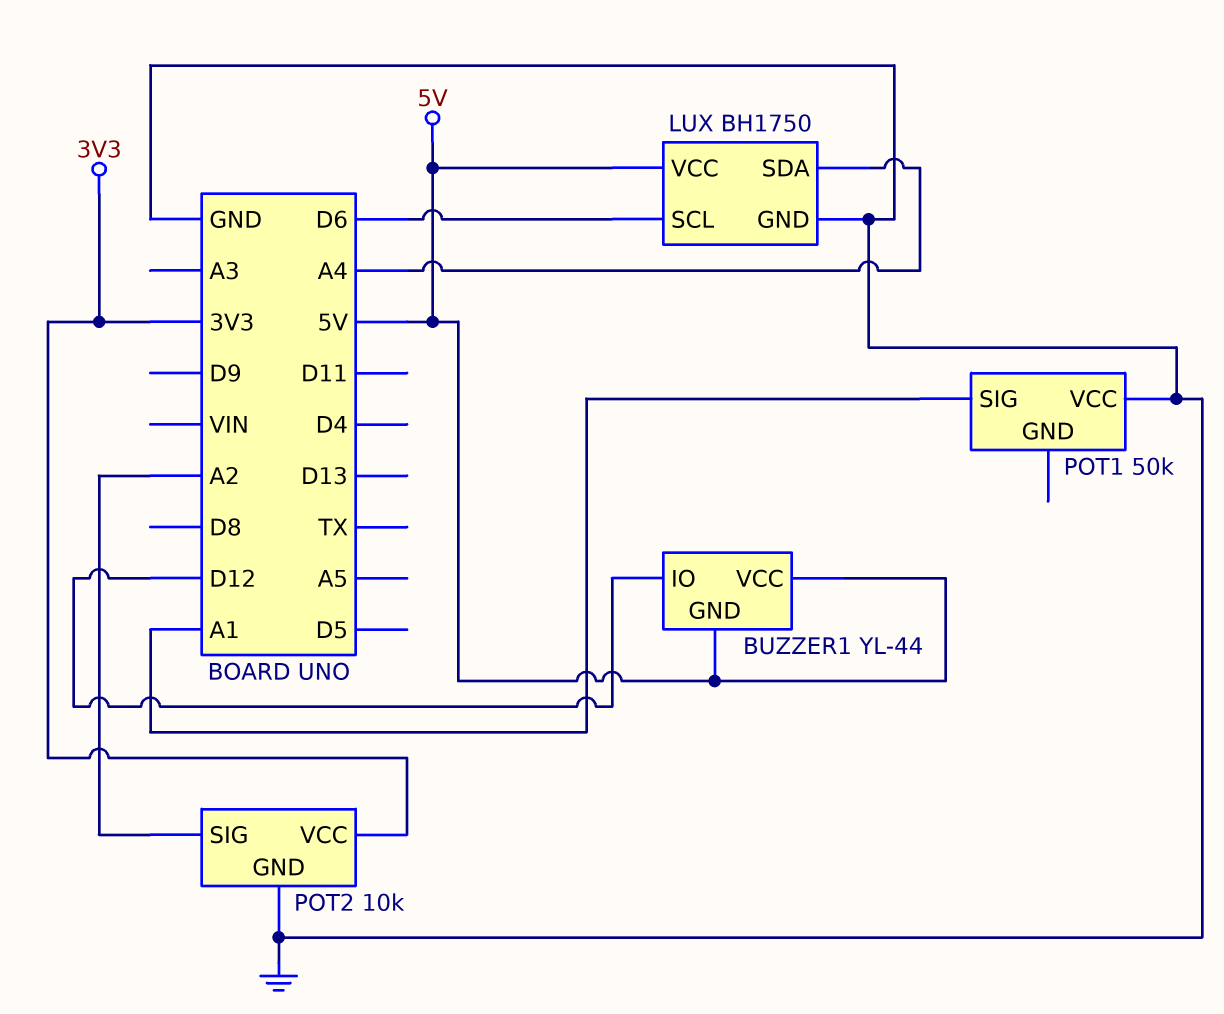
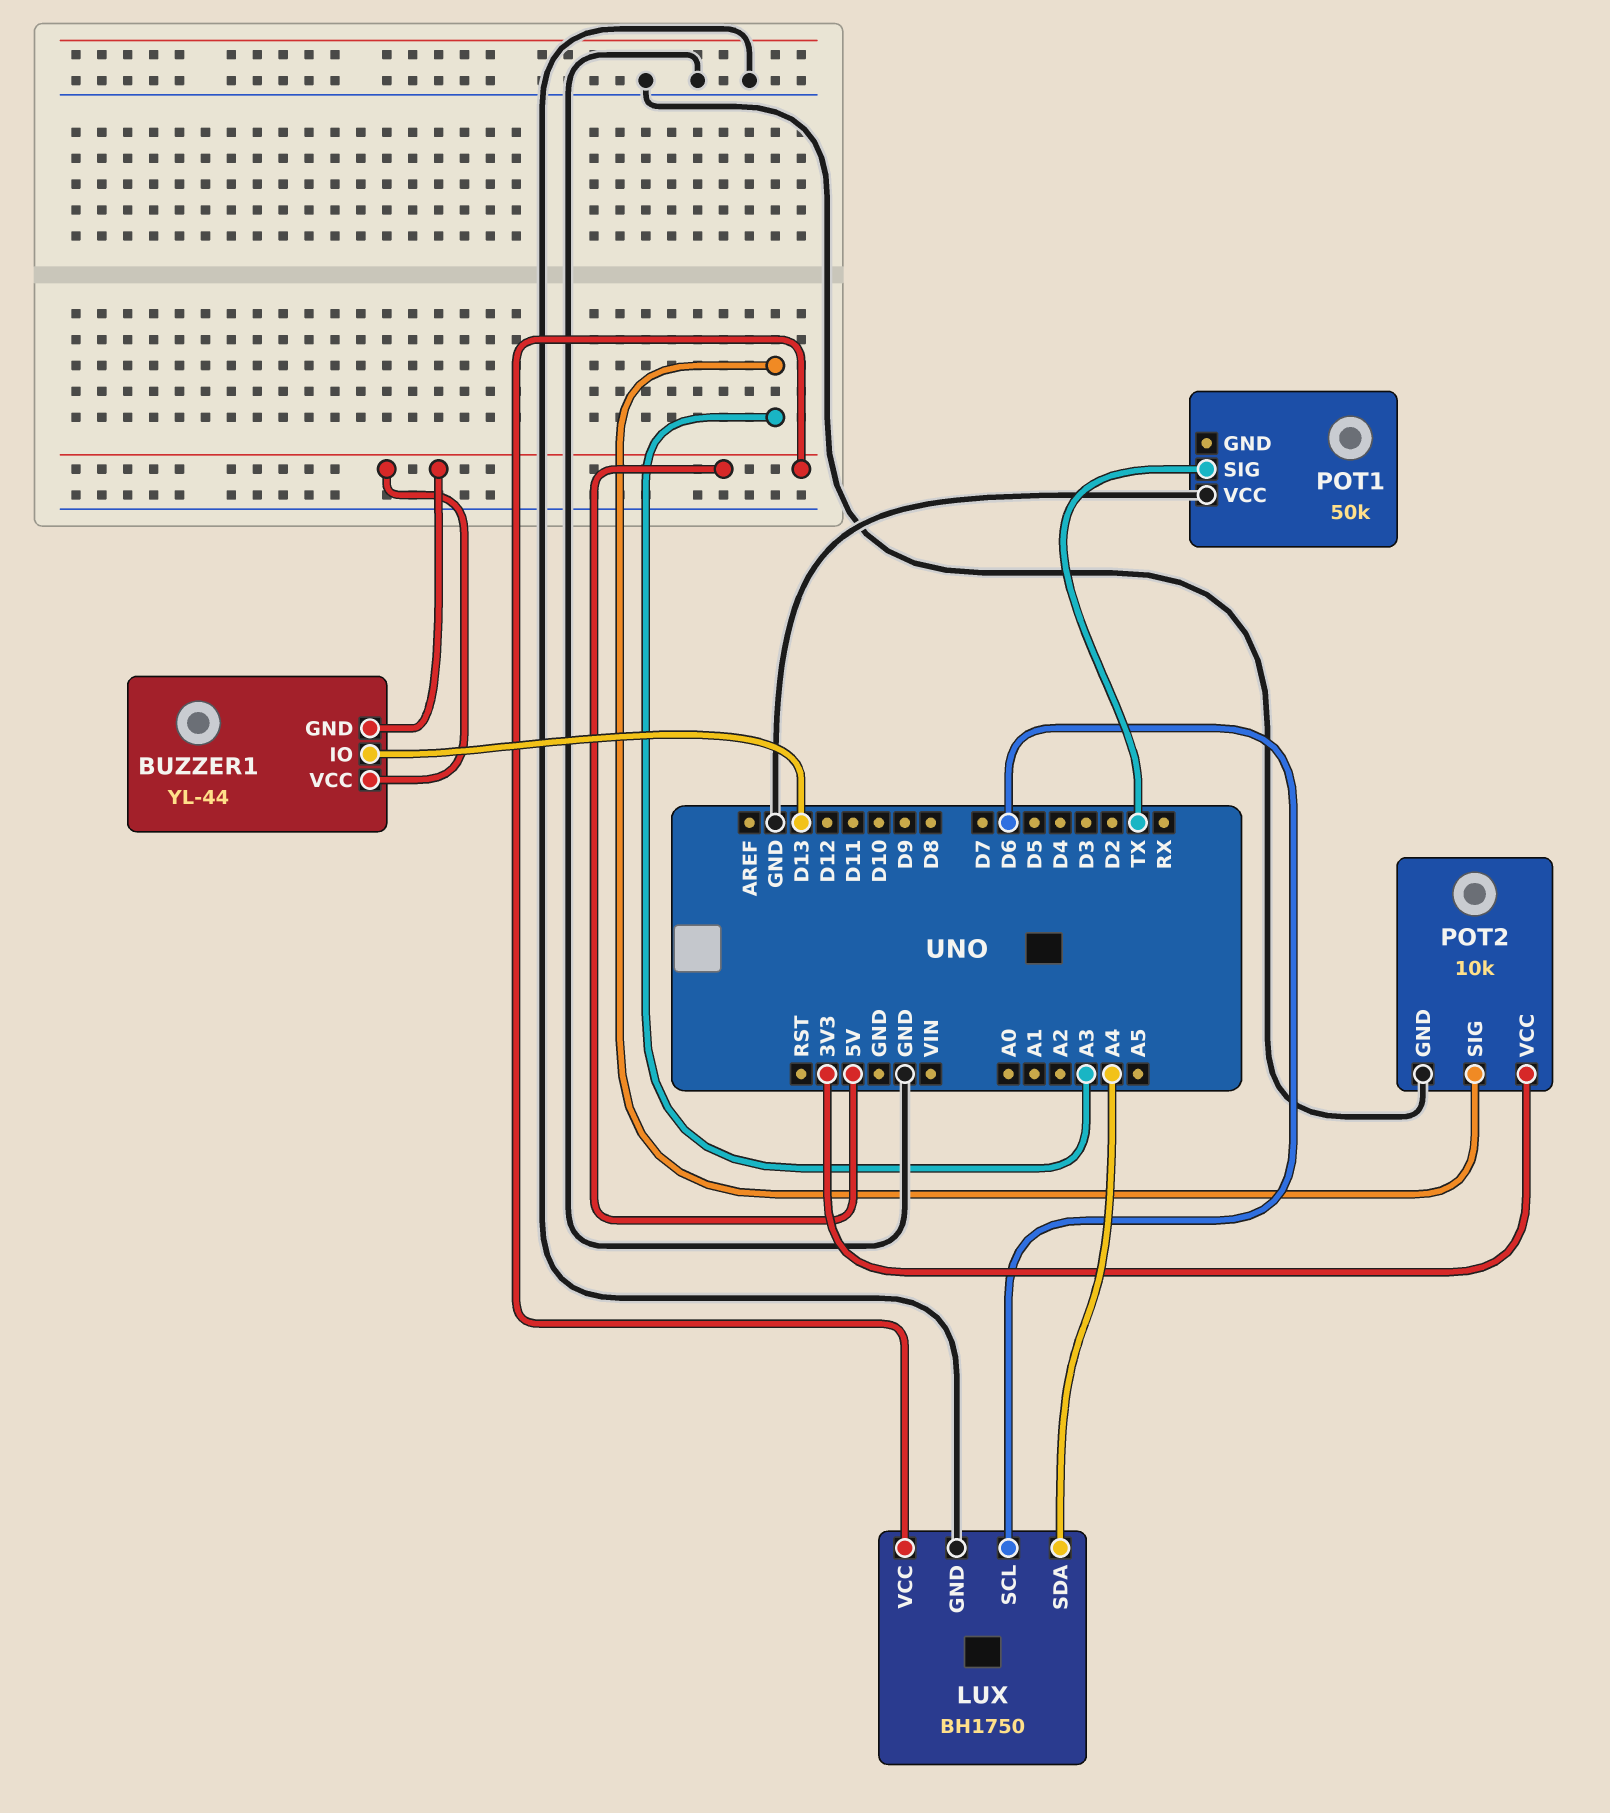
BUZZER1 pin IO: D12 -> D13
POT1 pin SIG: A1 -> TX
POT2 pin SIG: A2 -> A3

